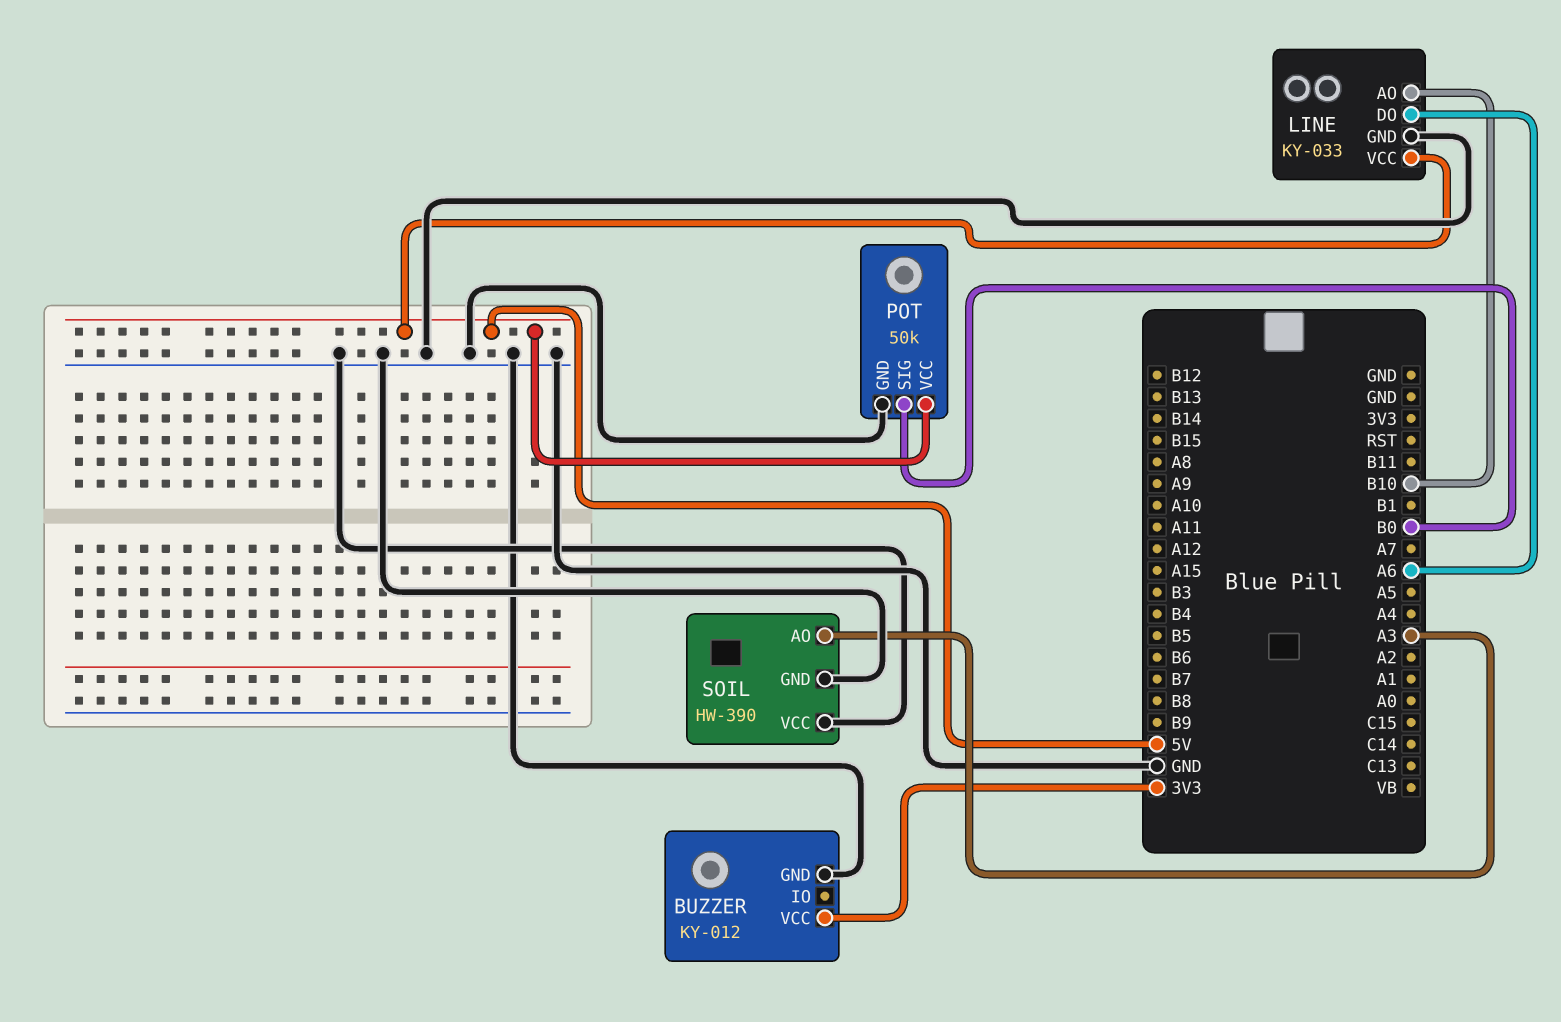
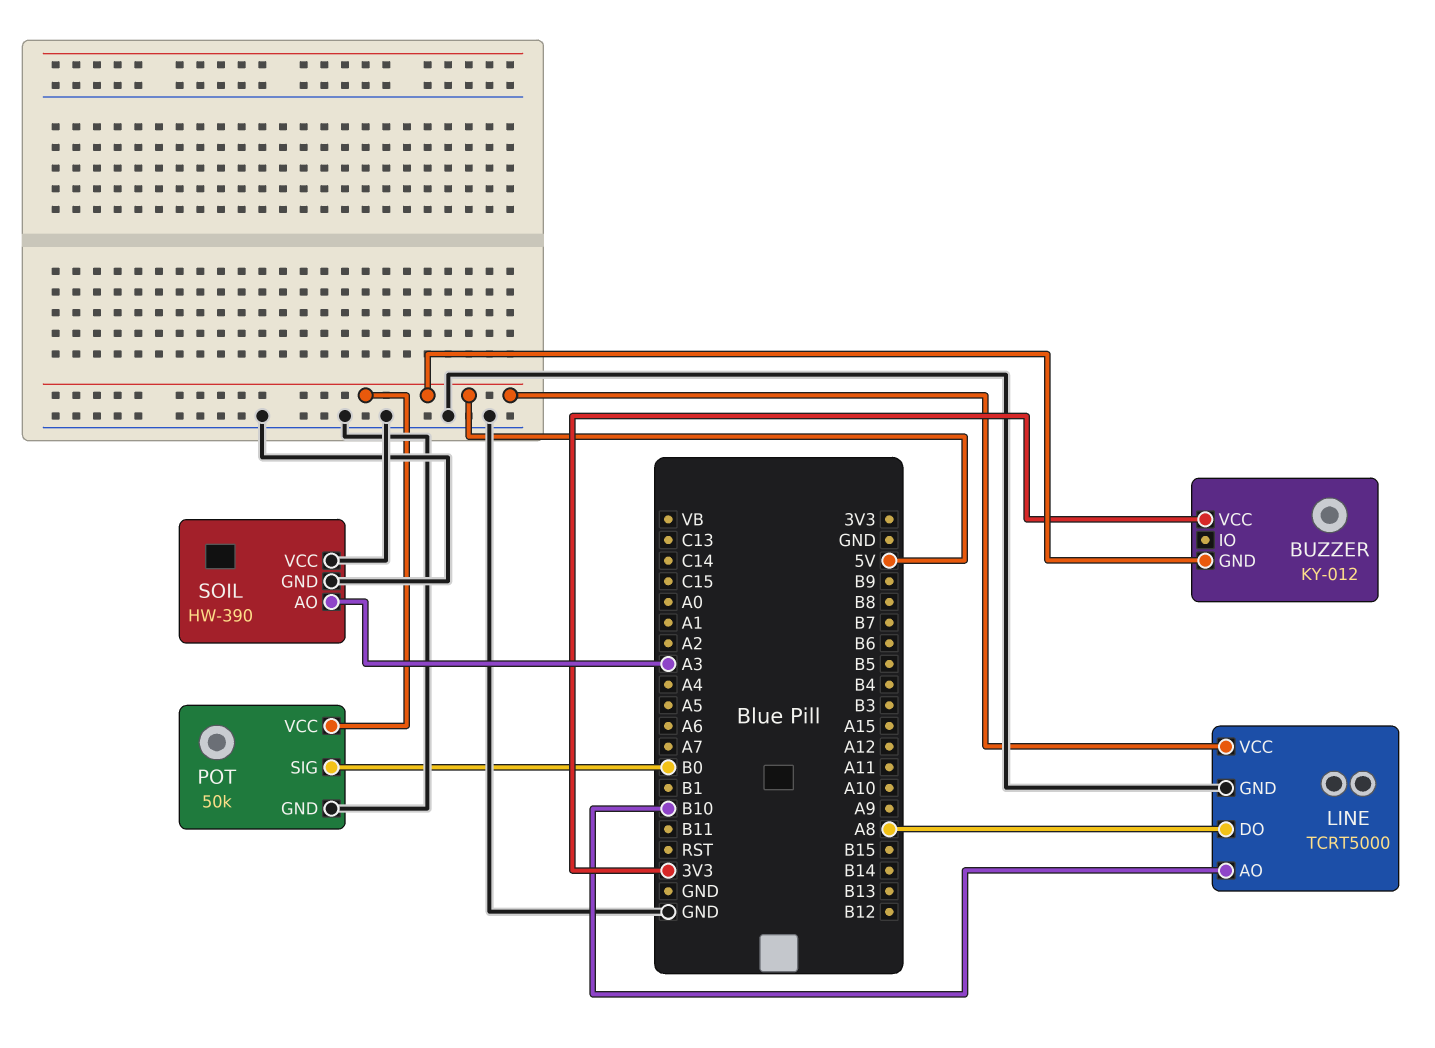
BUZZER pin GND: GND -> 5V
LINE: KY-033 -> TCRT5000
LINE pin DO: A6 -> A8

